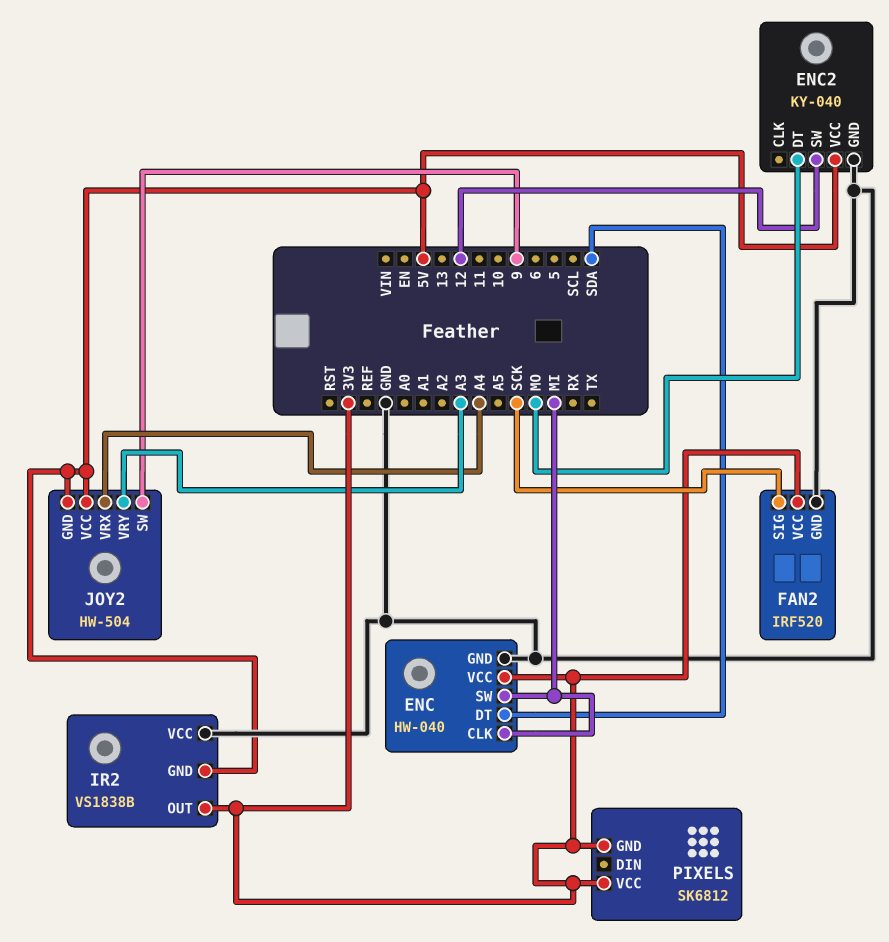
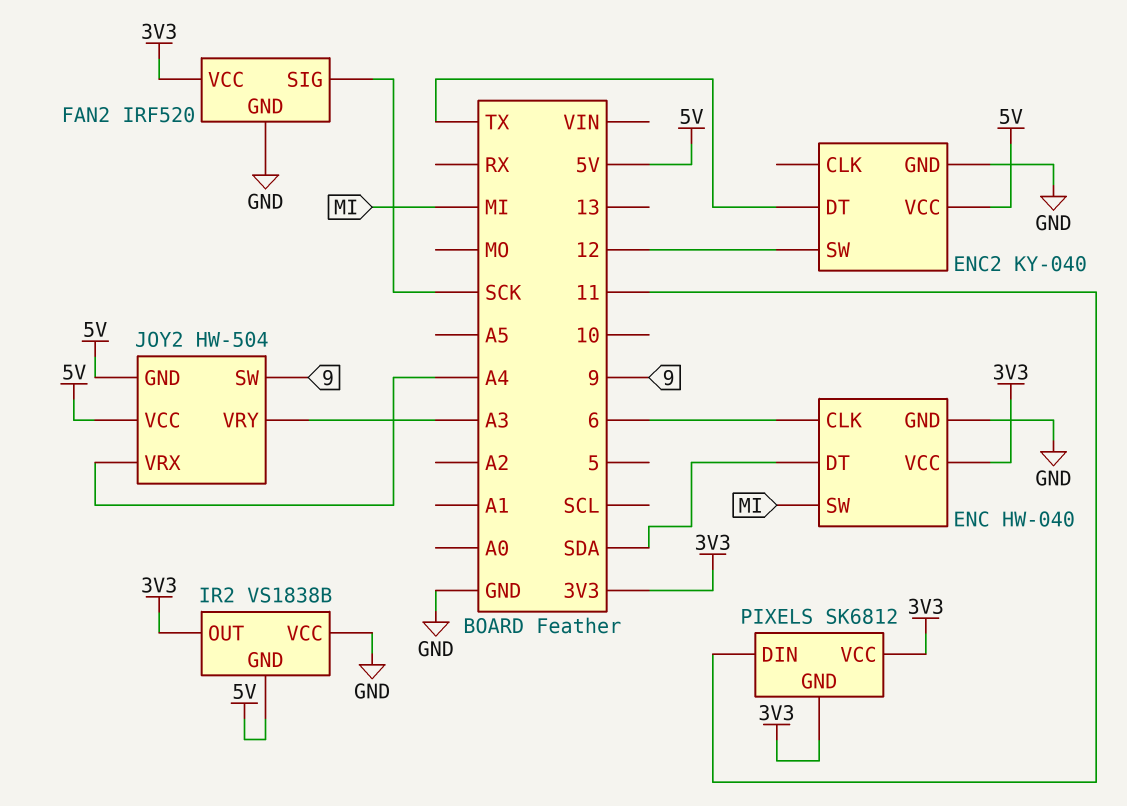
ENC pin CLK: MI -> 6
ENC2 pin DT: MO -> TX
PIXELS pin DIN: none -> 11

